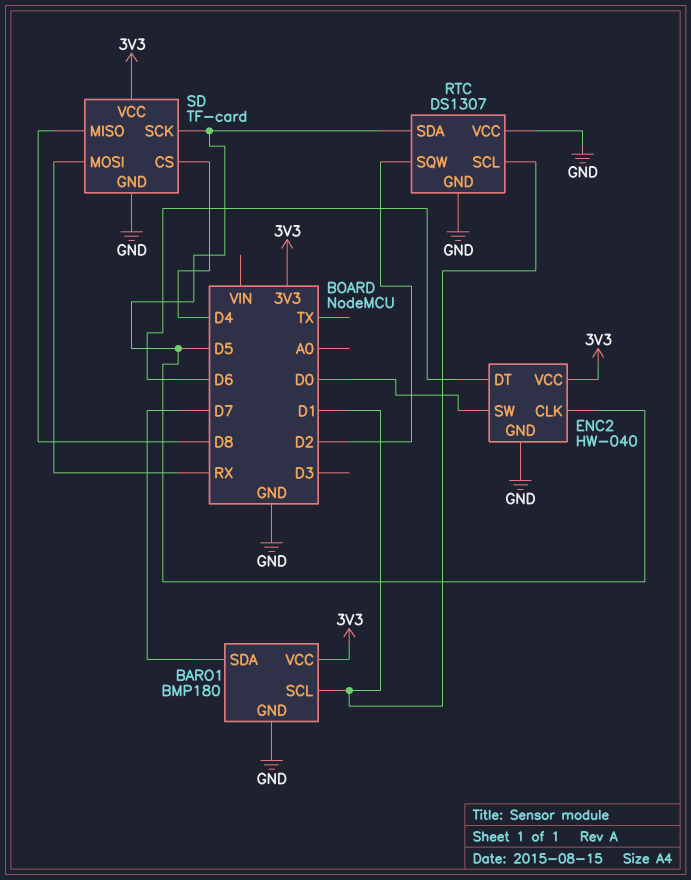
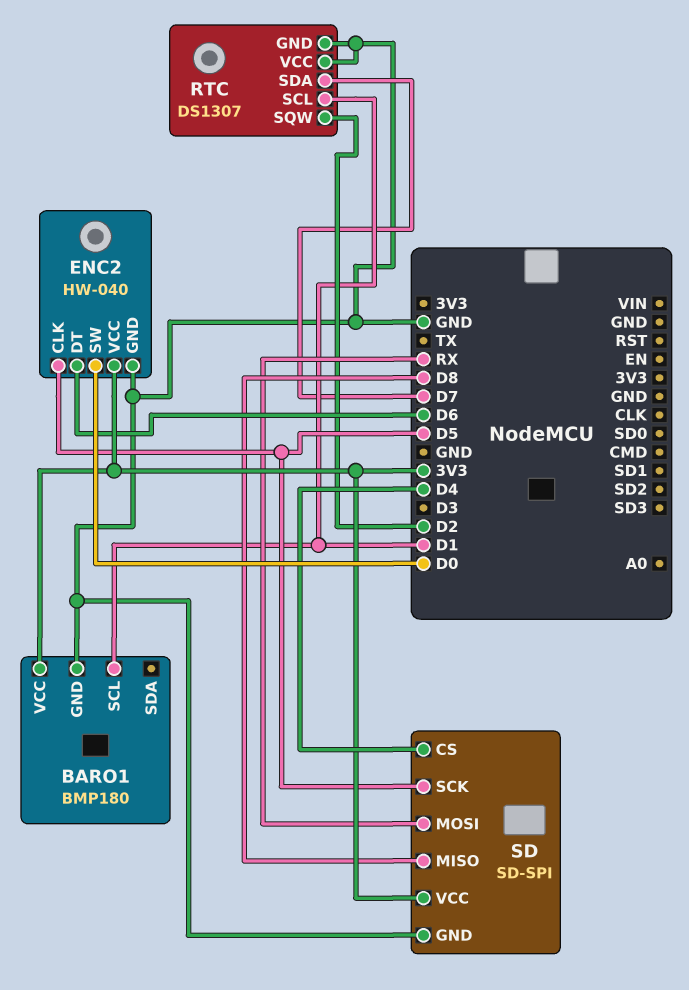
BARO1 pin SDA: D7 -> none
RTC pin SDA: D5 -> D7
SD: TF-card -> SD-SPI

